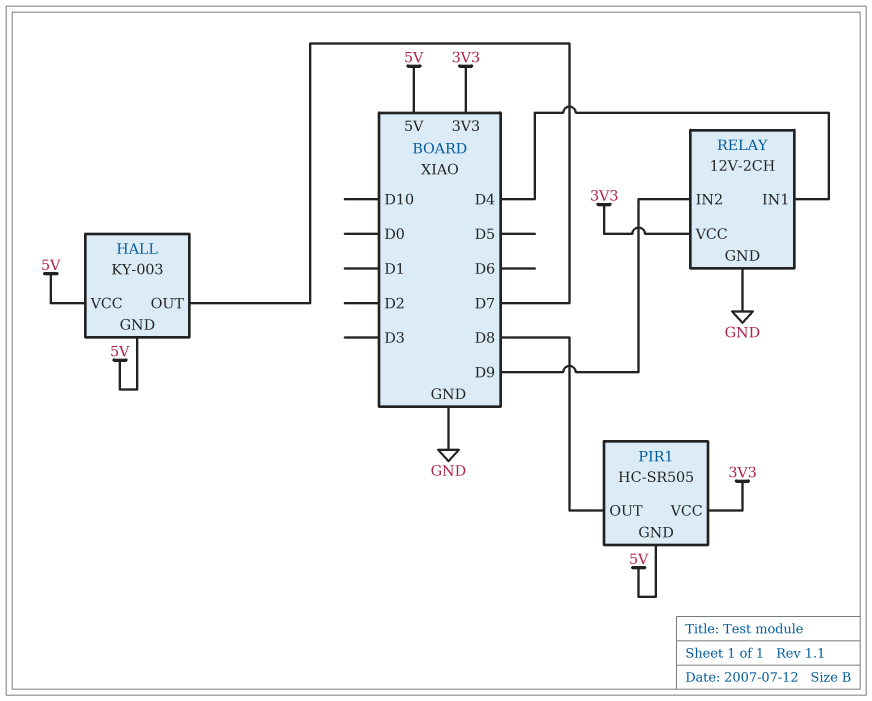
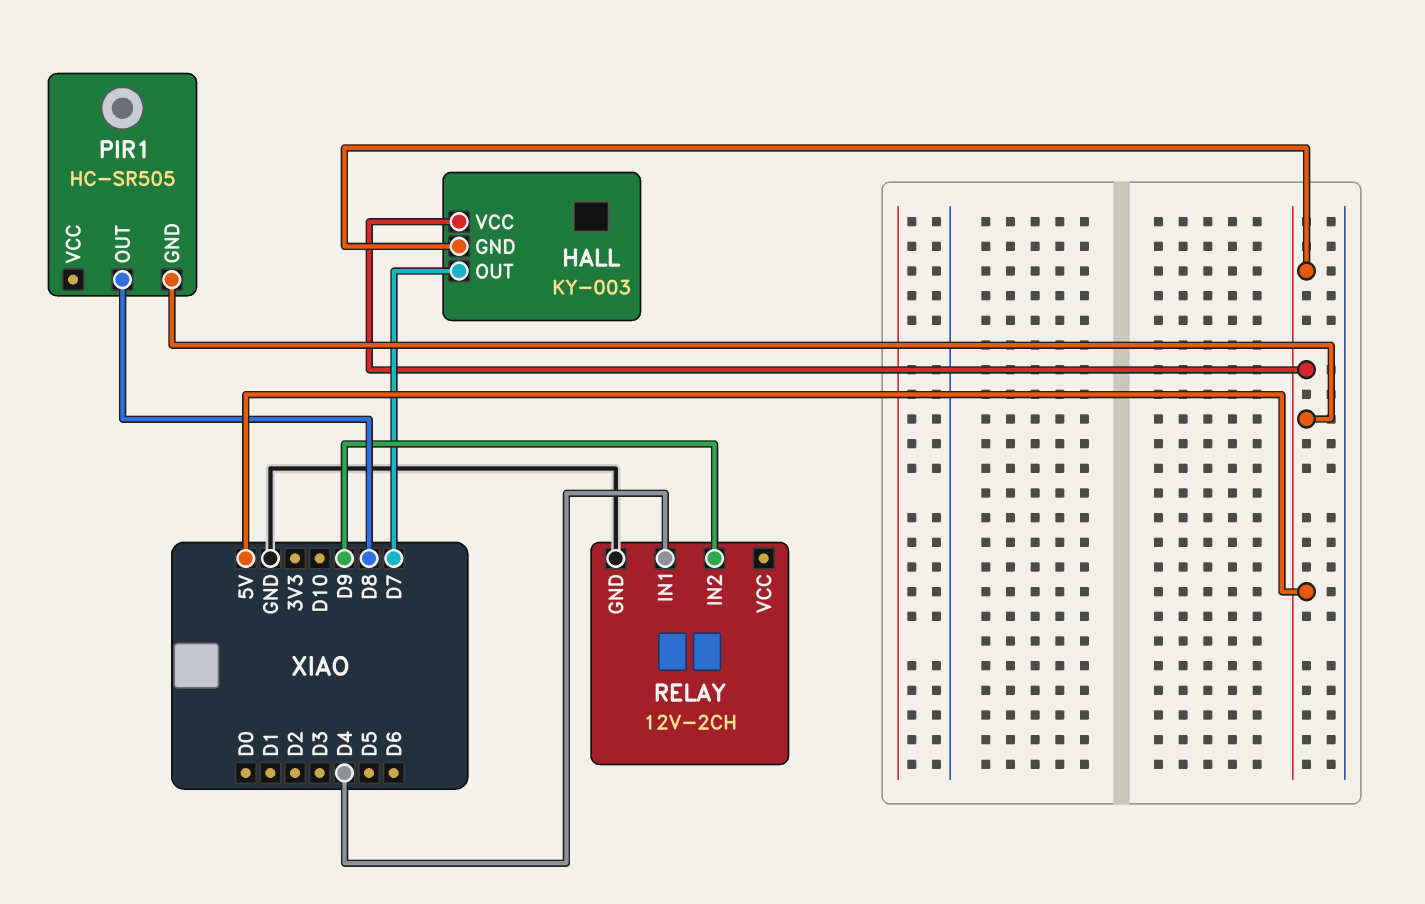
PIR1 pin VCC: 3V3 -> none
RELAY pin VCC: 3V3 -> none

